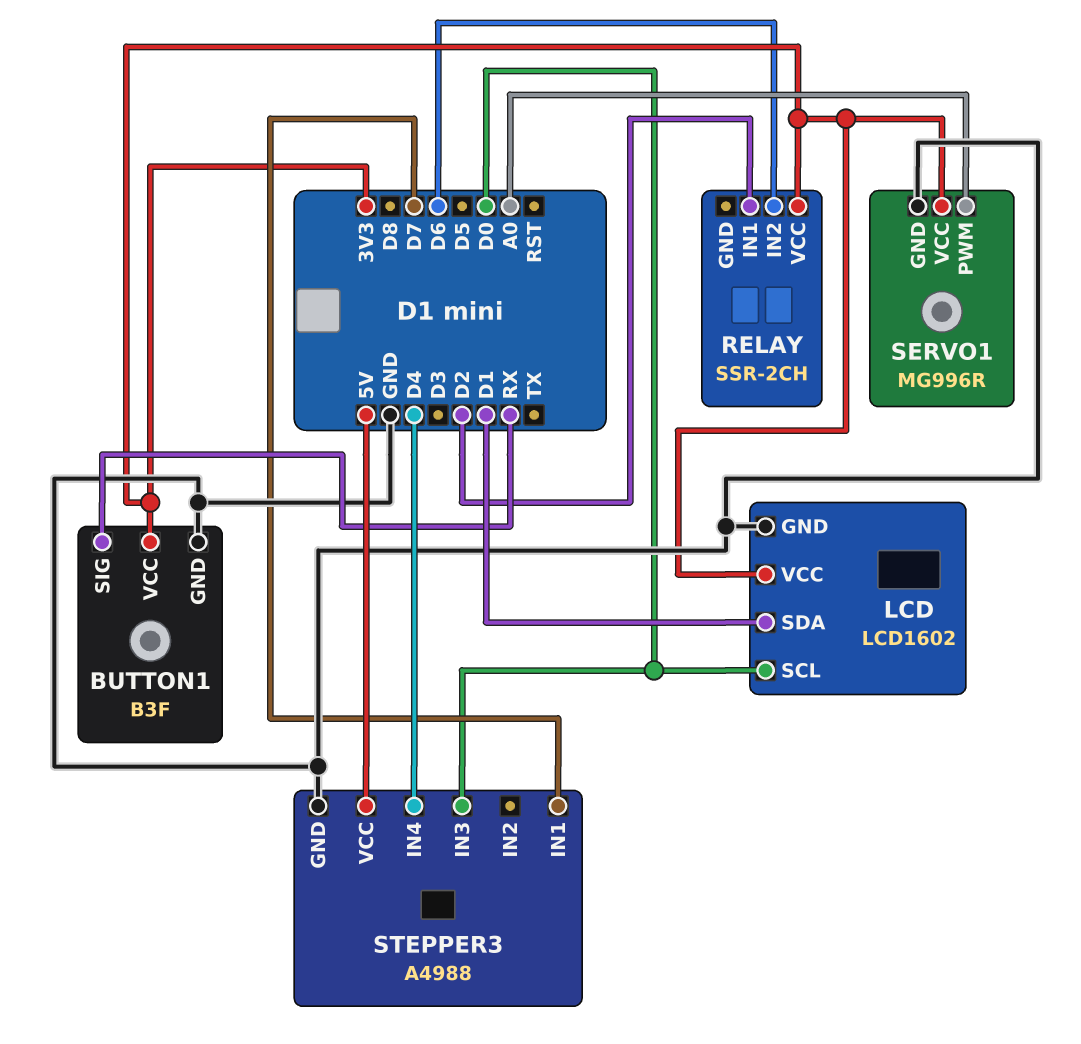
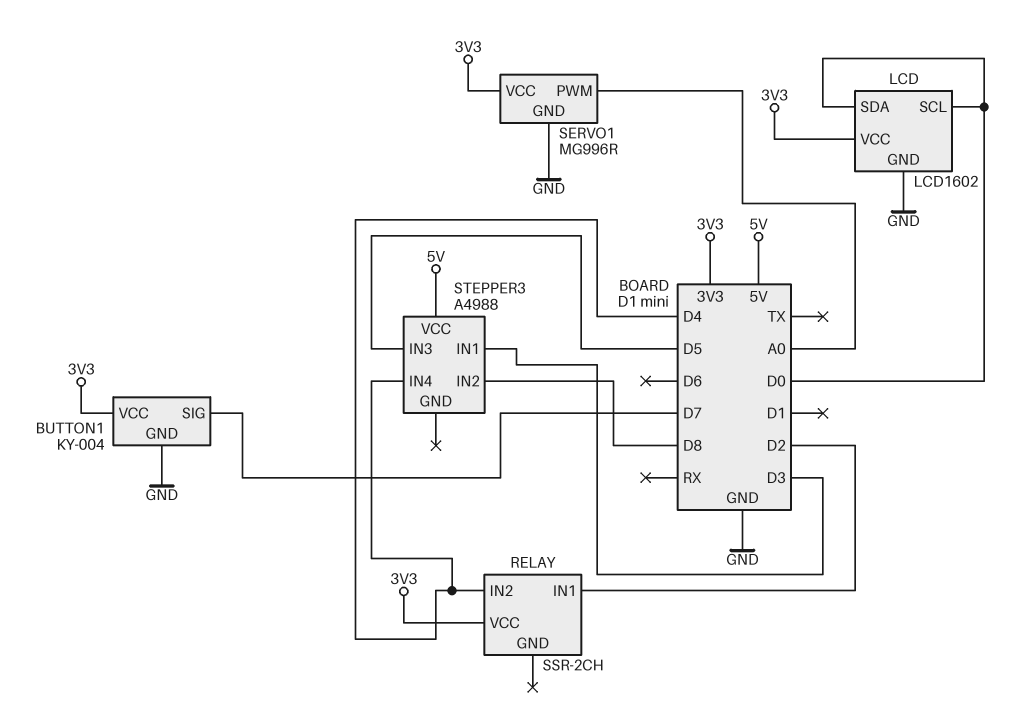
BUTTON1: B3F -> KY-004
BUTTON1 pin SIG: RX -> D7
LCD pin SDA: D1 -> D0
RELAY pin IN2: D6 -> D4
STEPPER3 pin GND: GND -> none
STEPPER3 pin IN1: D7 -> D3
STEPPER3 pin IN2: none -> D8
STEPPER3 pin IN3: D0 -> D5

